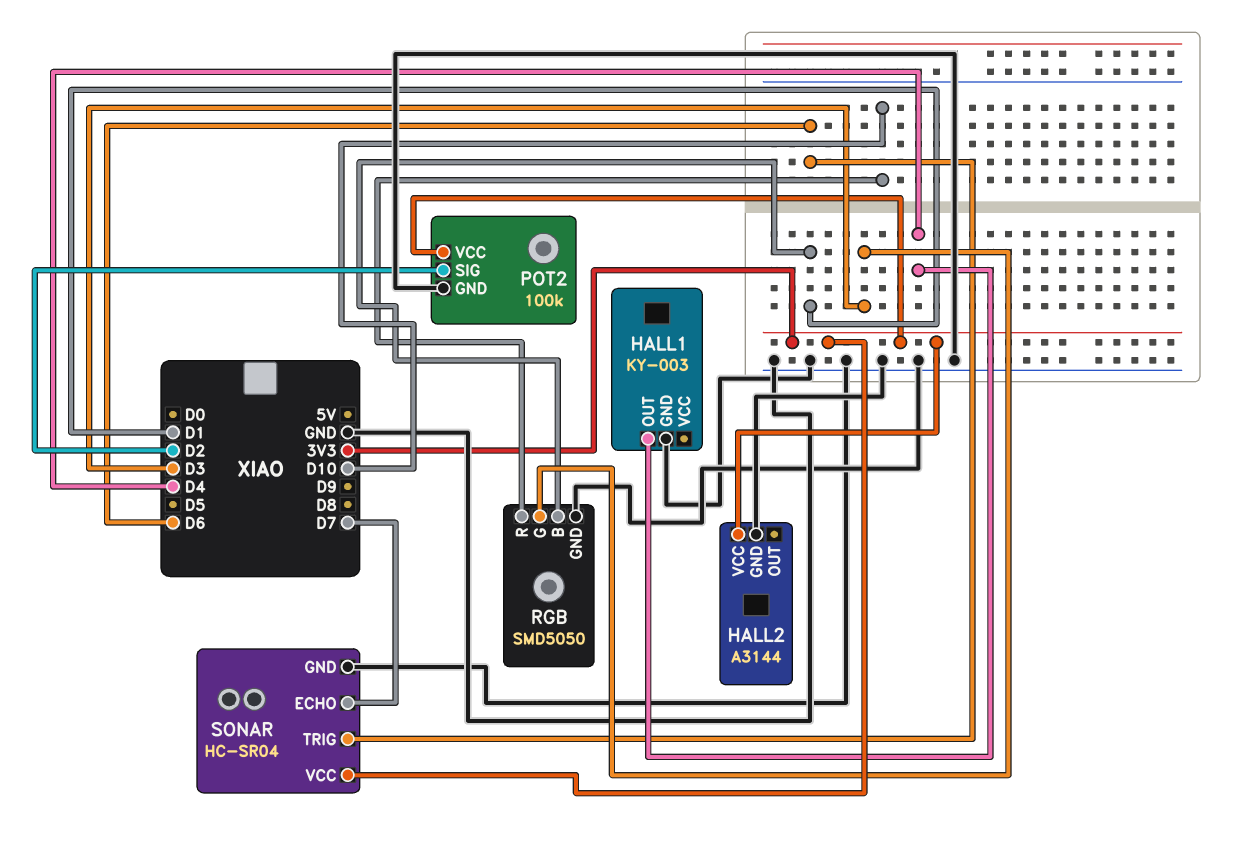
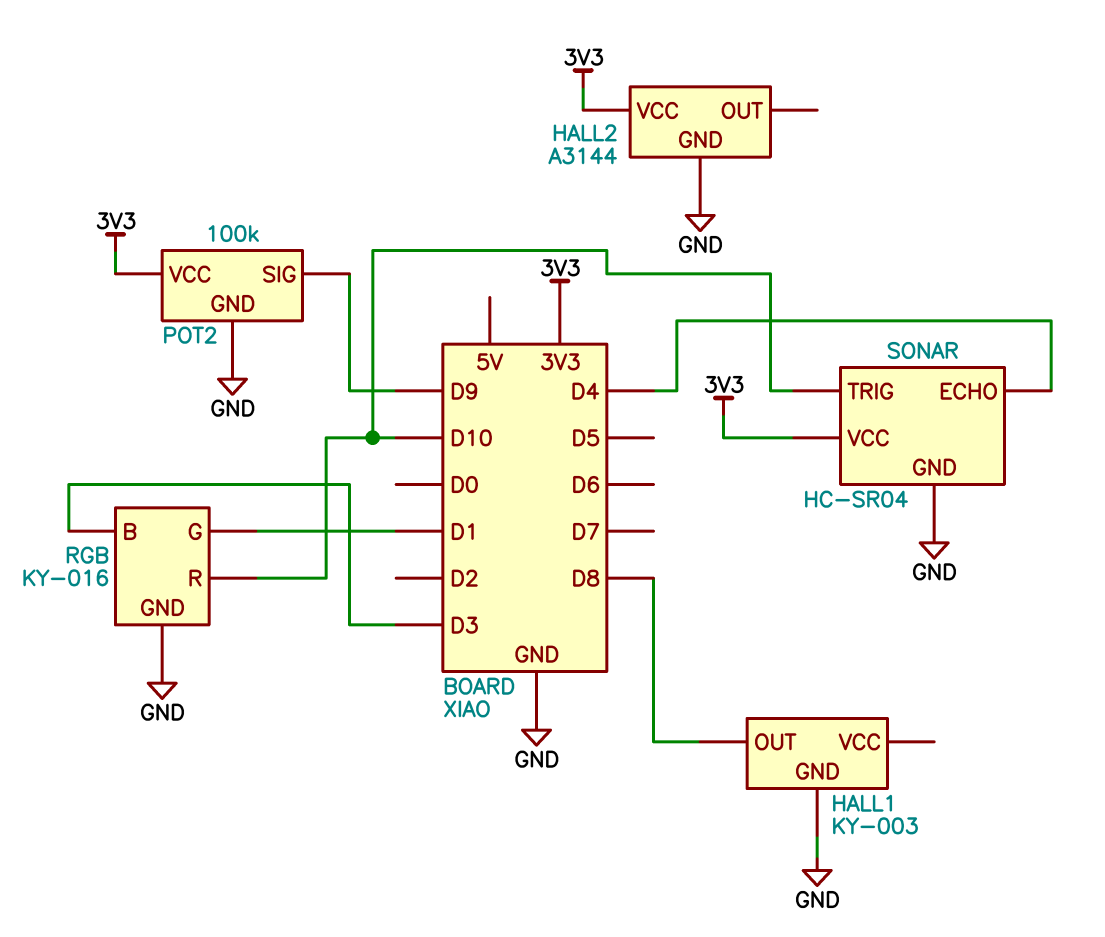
HALL1 pin OUT: D4 -> D8
POT2 pin SIG: D2 -> D9
RGB: SMD5050 -> KY-016
RGB pin B: D1 -> D3
RGB pin G: D3 -> D1
SONAR pin ECHO: D7 -> D4
SONAR pin TRIG: D6 -> D10

